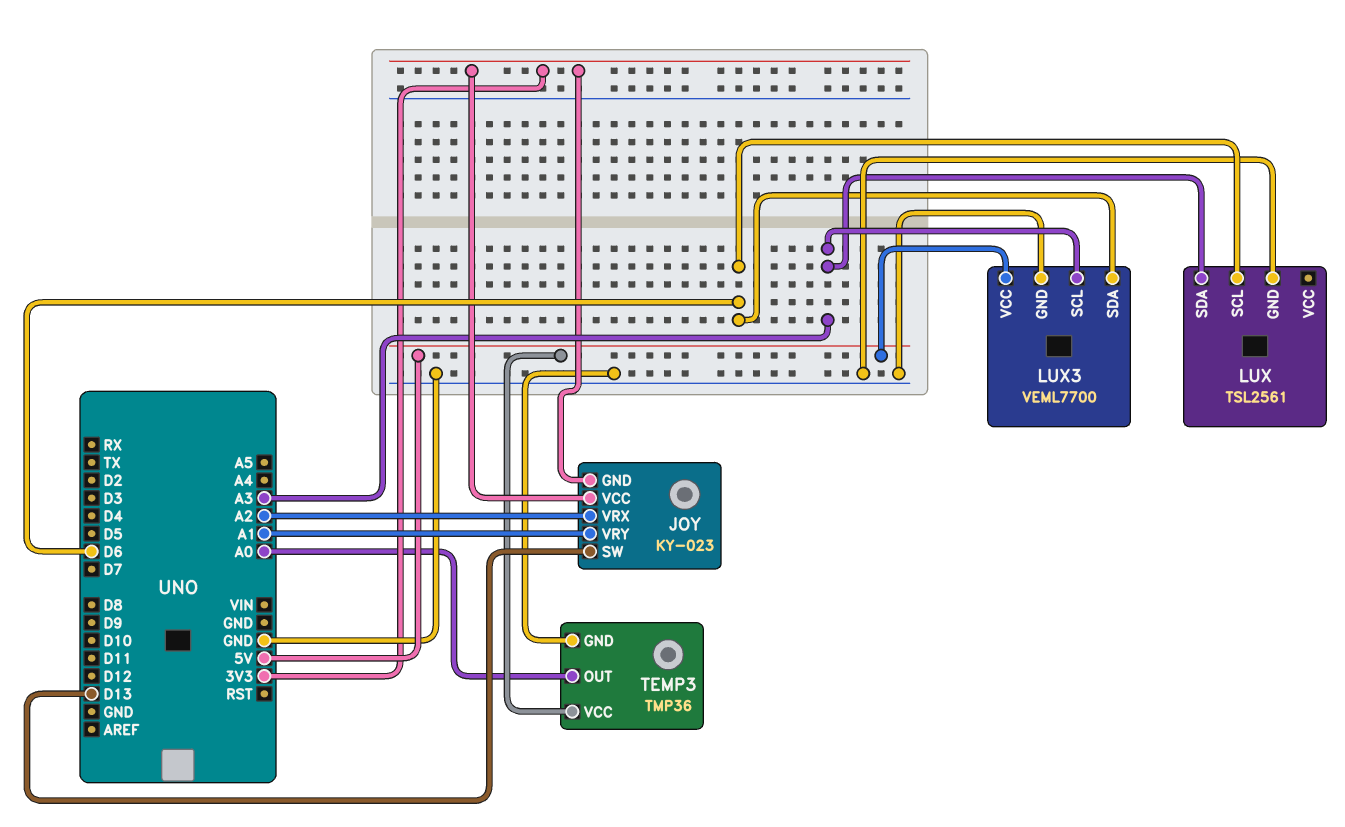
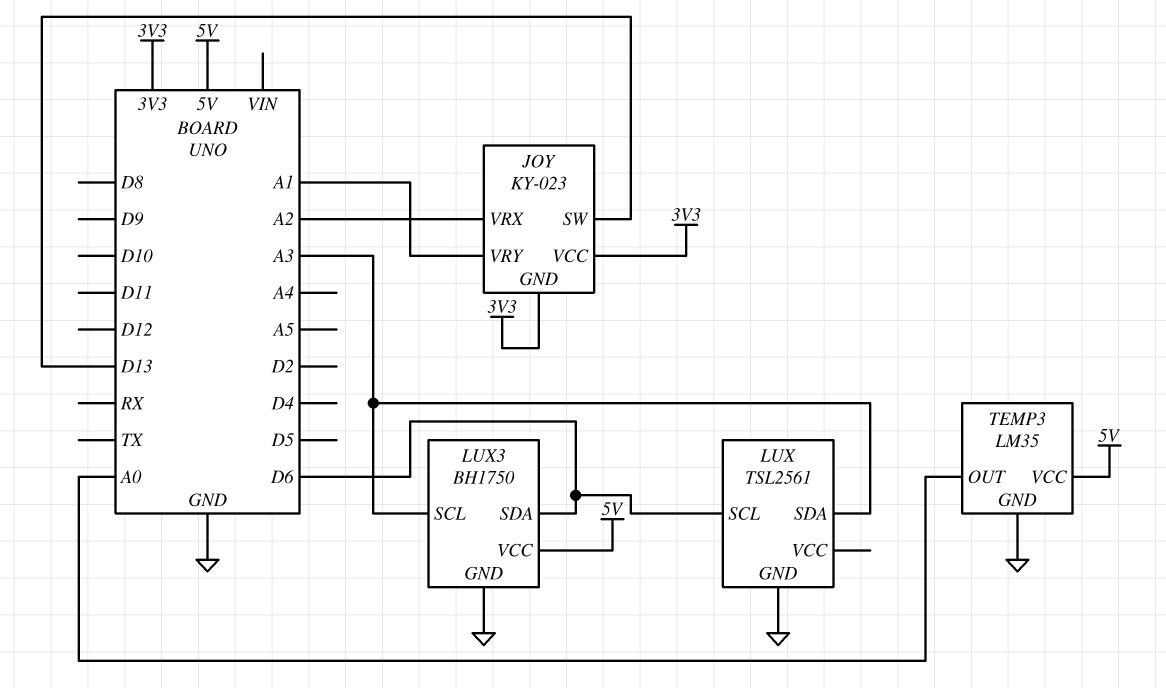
LUX3: VEML7700 -> BH1750
TEMP3: TMP36 -> LM35

